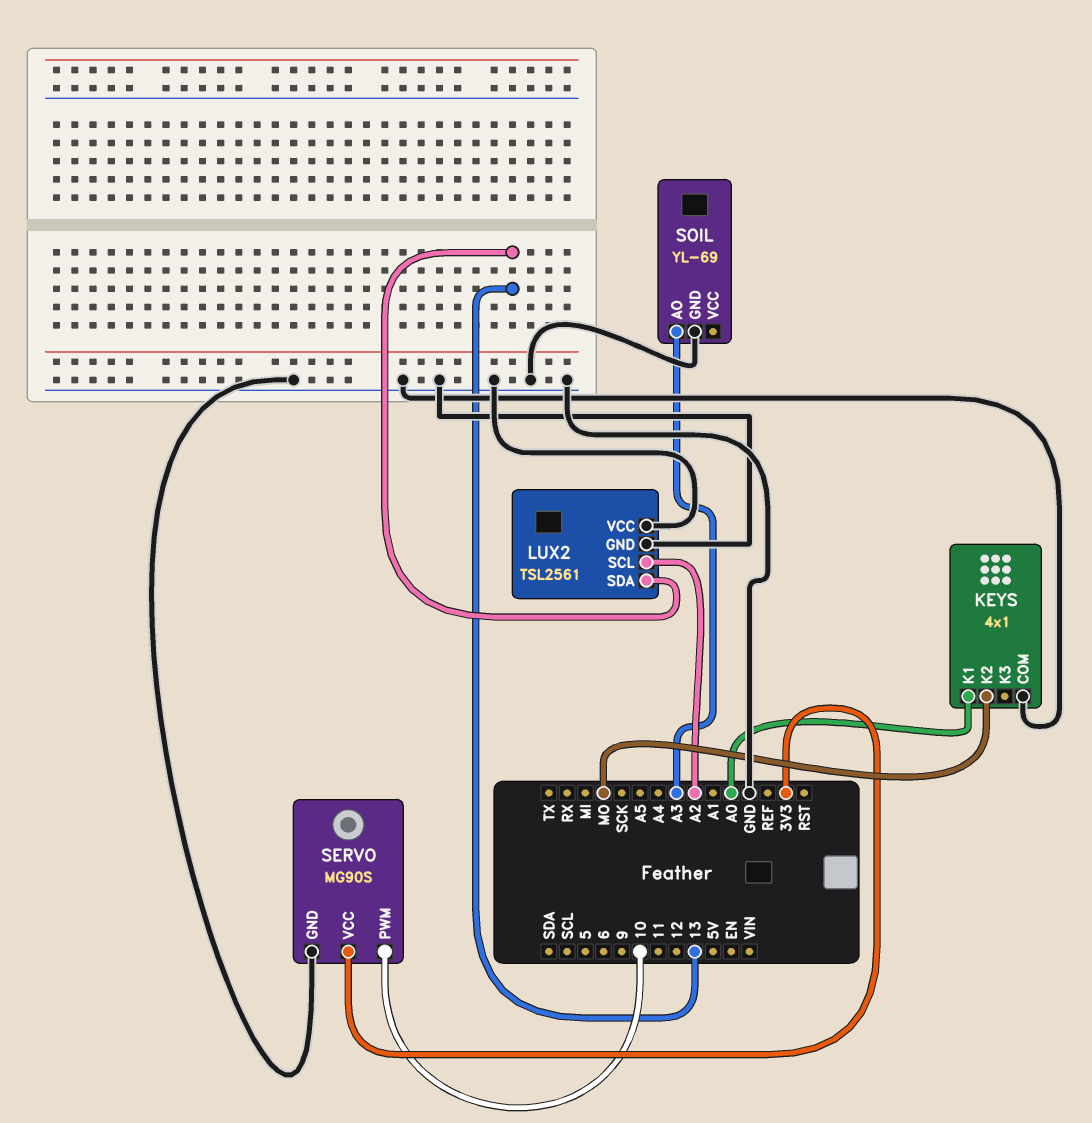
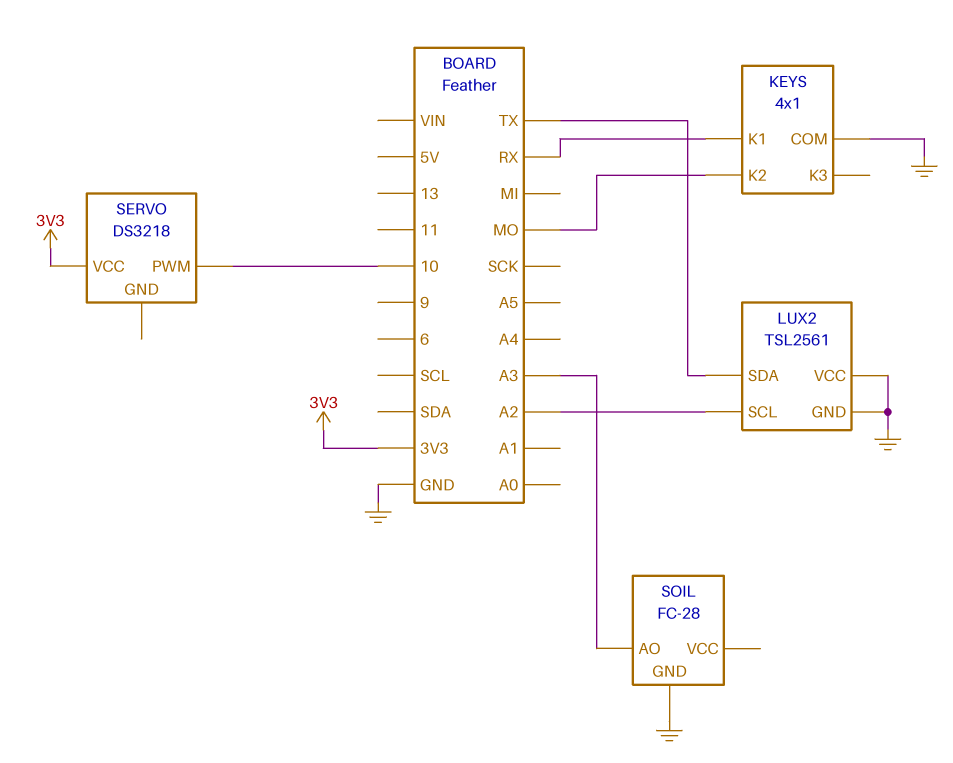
KEYS pin K1: A0 -> RX
LUX2 pin SDA: 13 -> TX
SERVO: MG90S -> DS3218
SERVO pin GND: GND -> none
SOIL: YL-69 -> FC-28

